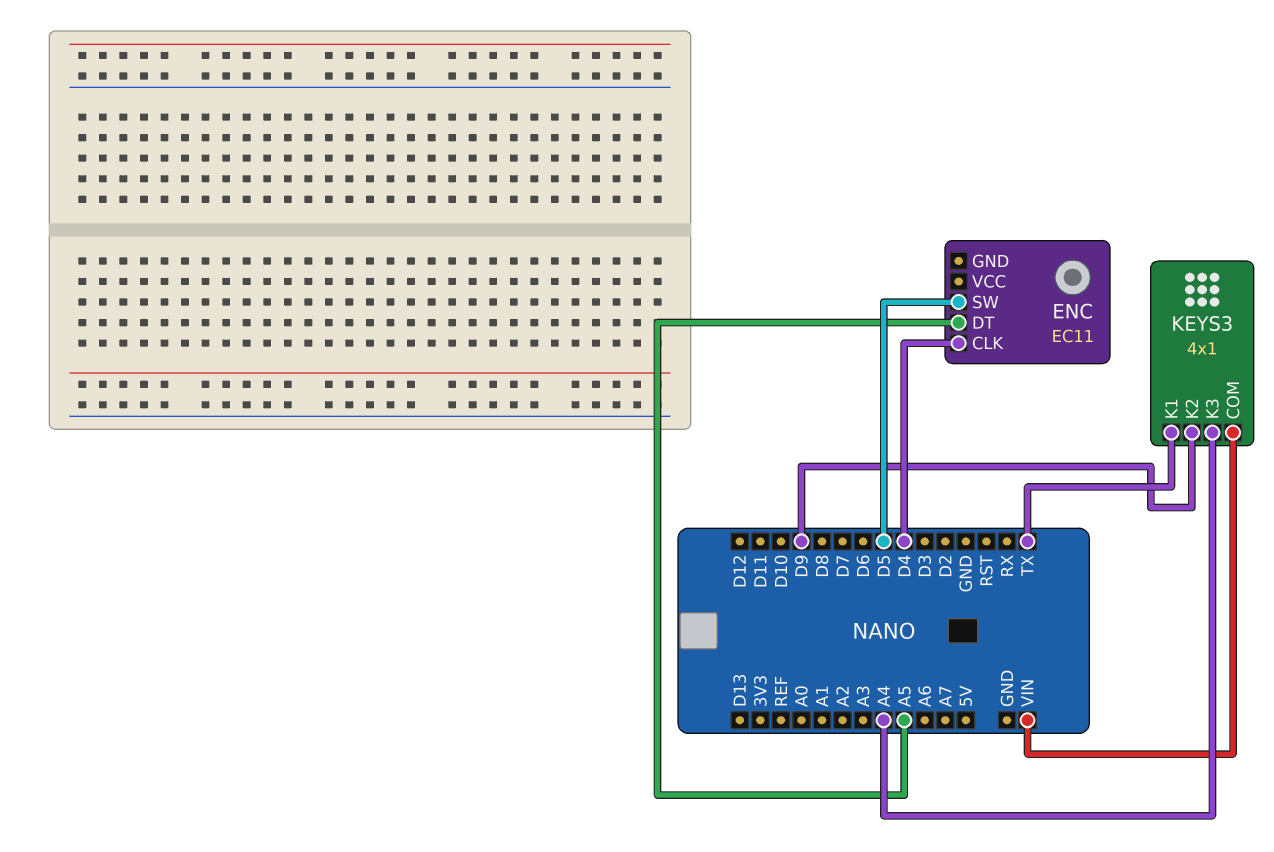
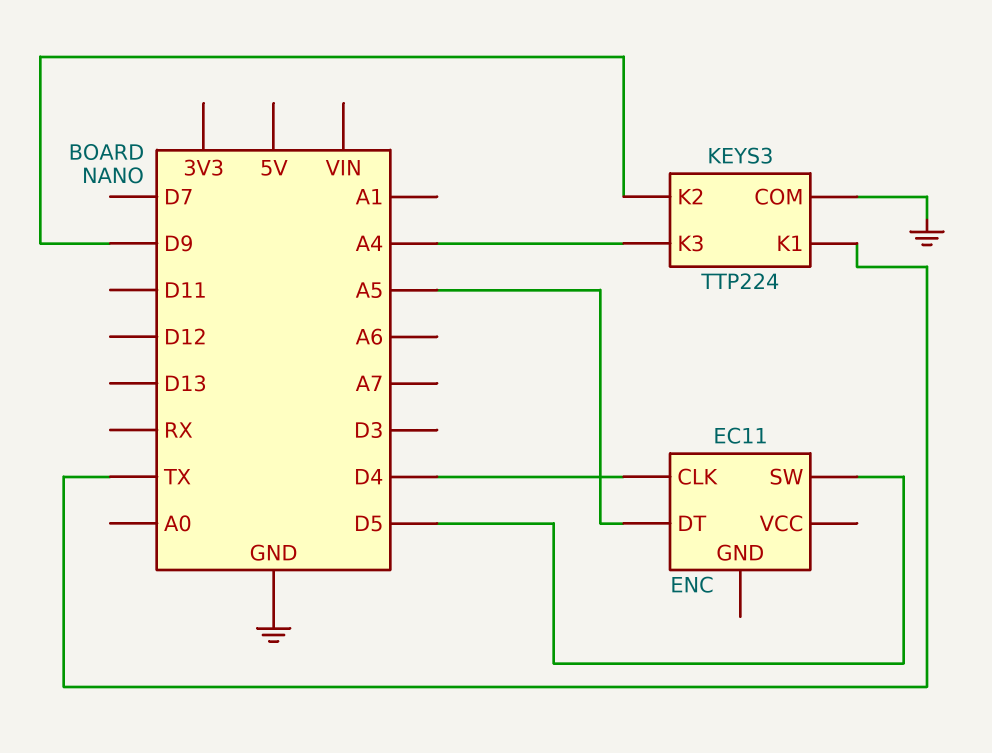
KEYS3: 4x1 -> TTP224
KEYS3 pin COM: VIN -> GND

